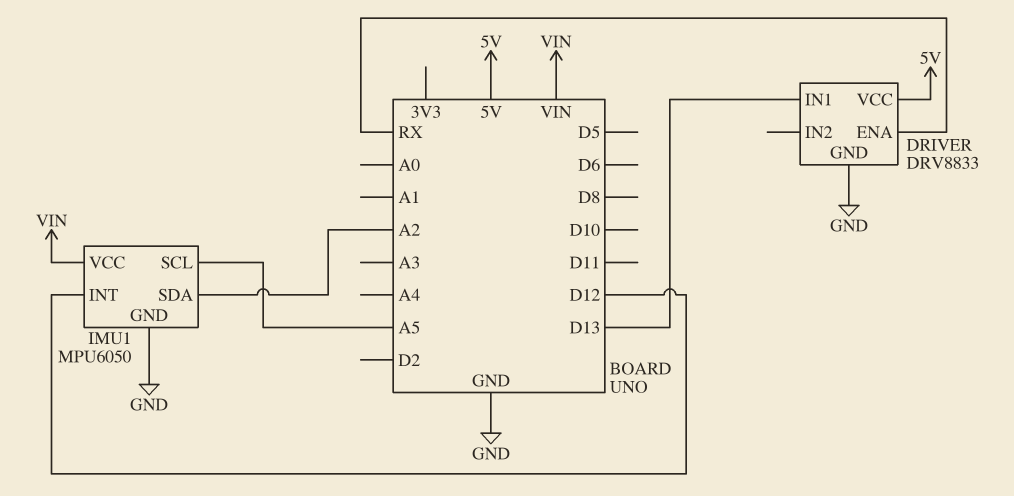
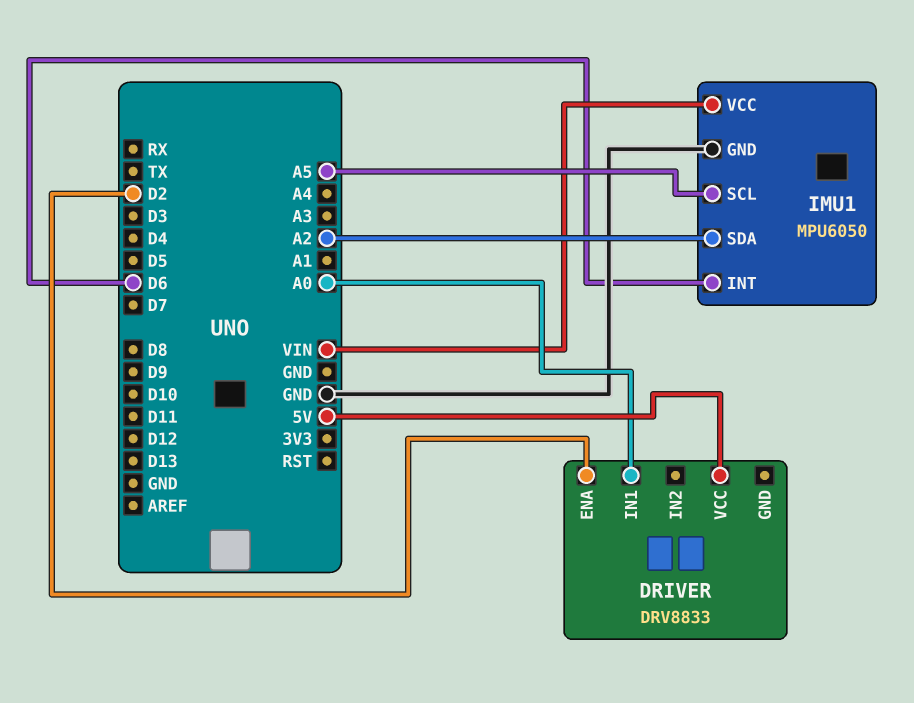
DRIVER pin ENA: RX -> D2
DRIVER pin GND: GND -> none
DRIVER pin IN1: D13 -> A0
IMU1 pin INT: D12 -> D6

